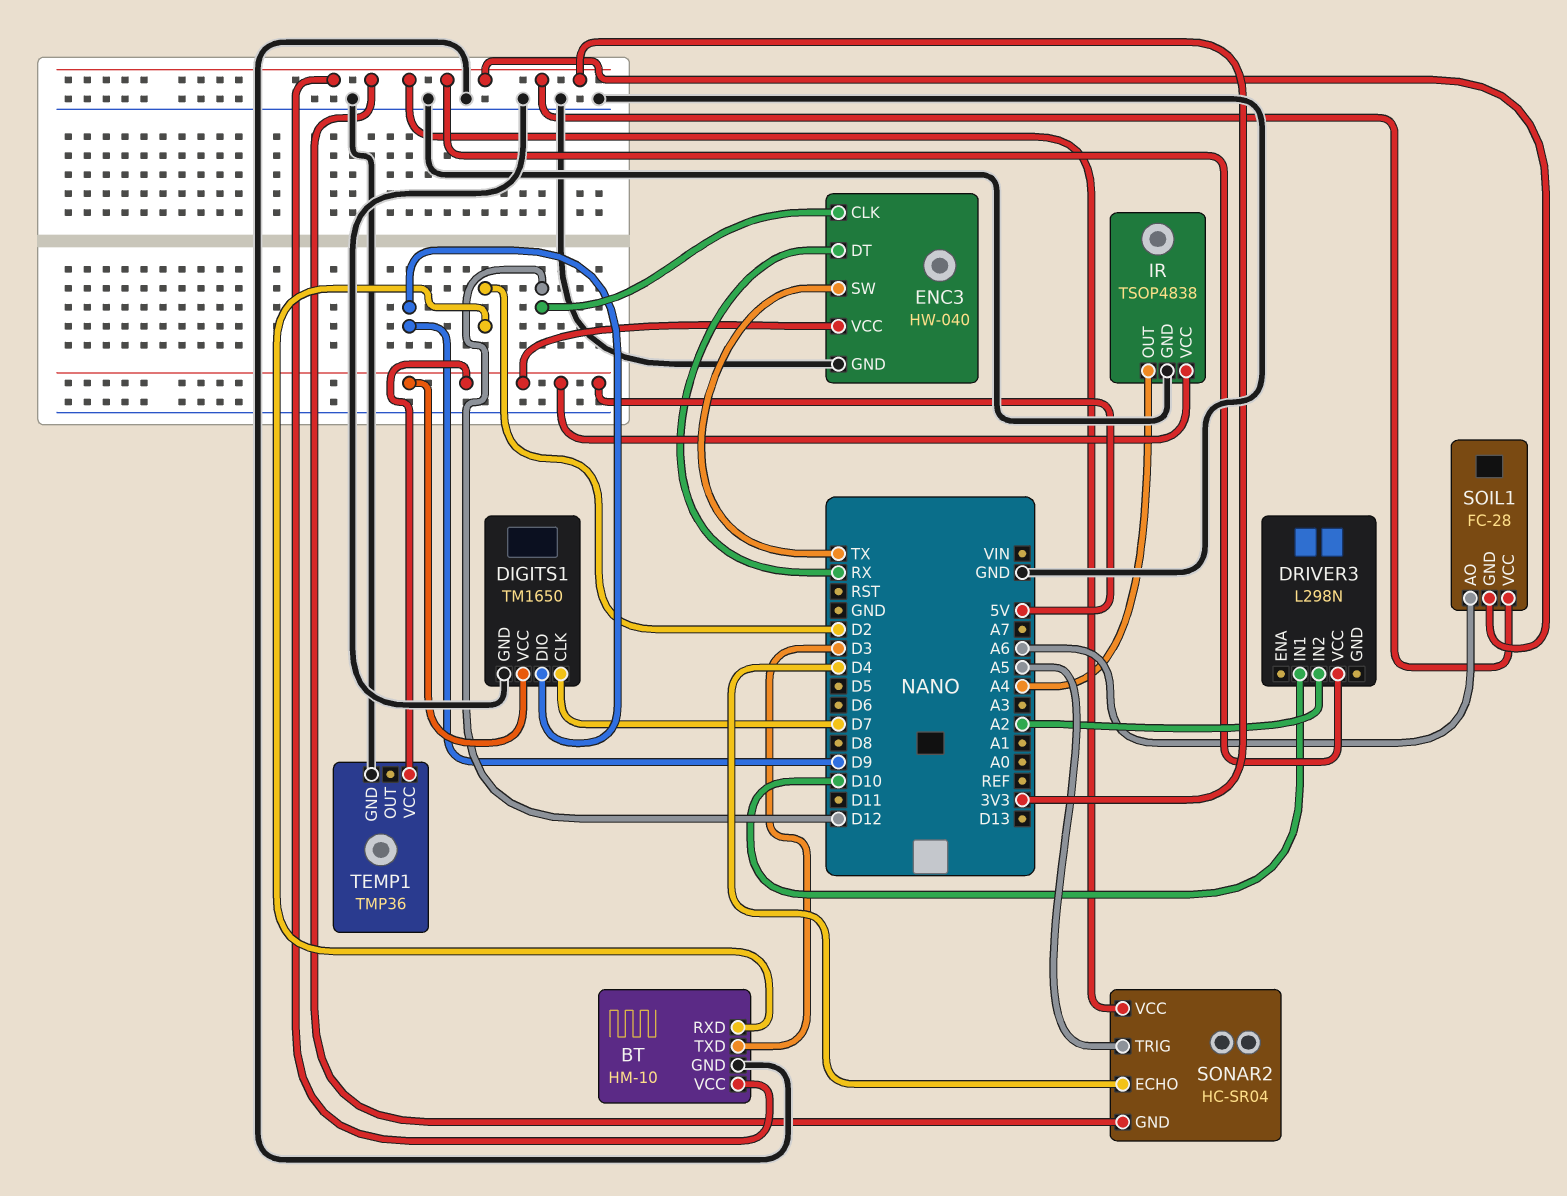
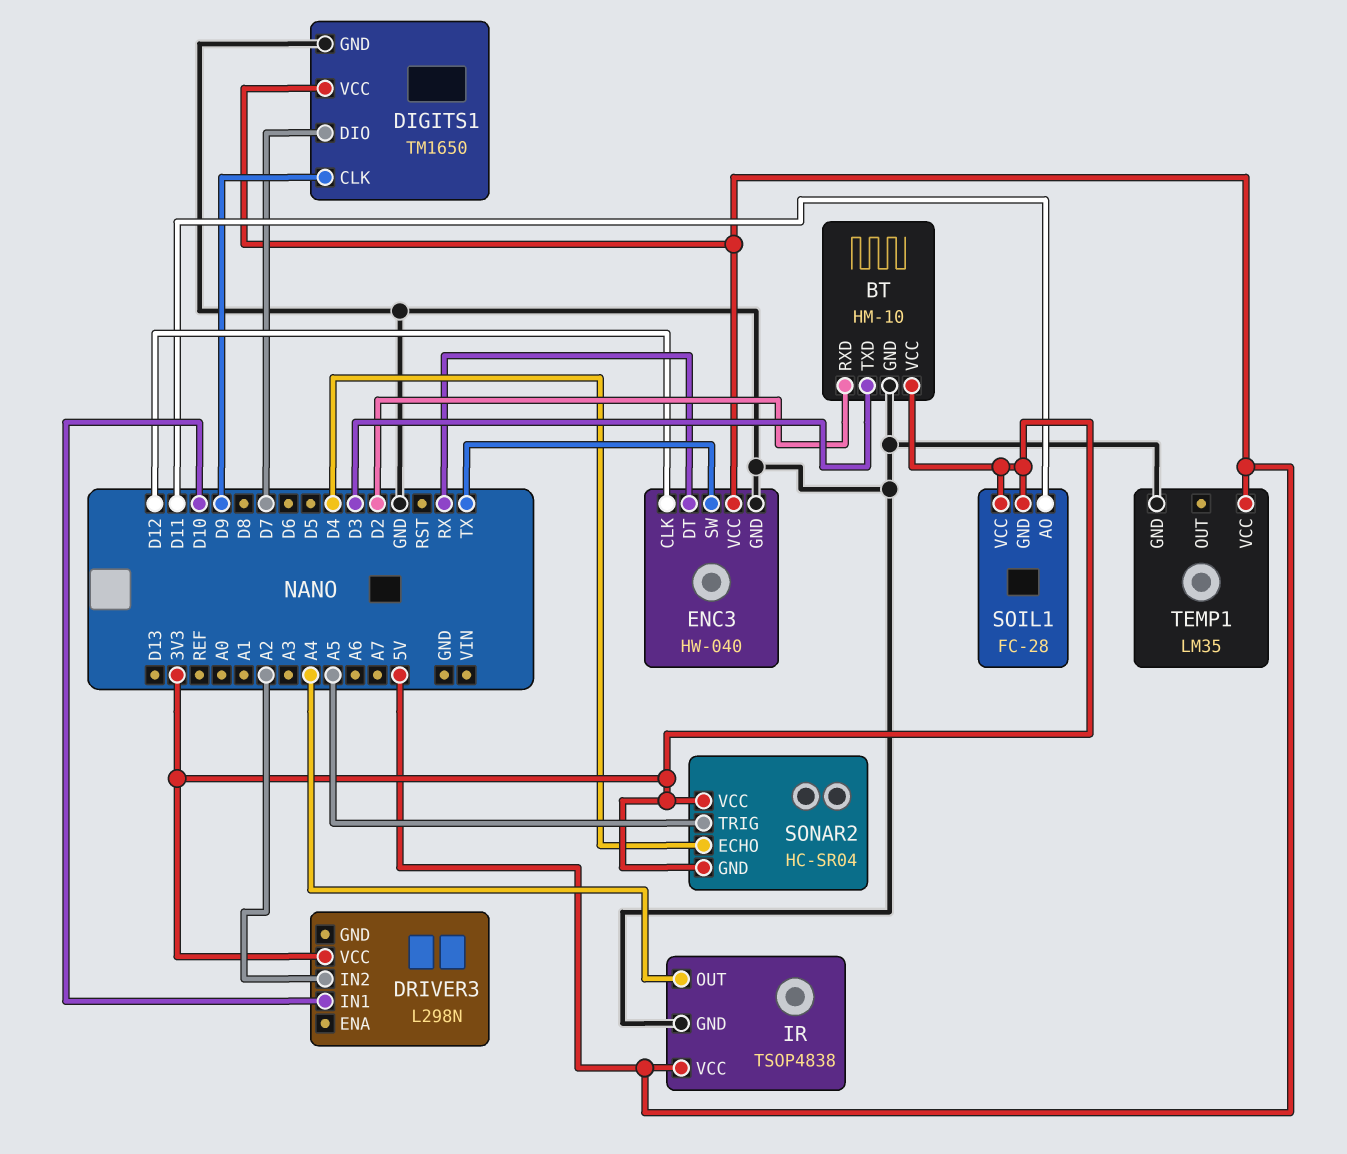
DIGITS1 pin CLK: D7 -> D9
DIGITS1 pin DIO: D9 -> D7
SOIL1 pin AO: A6 -> D11
TEMP1: TMP36 -> LM35

